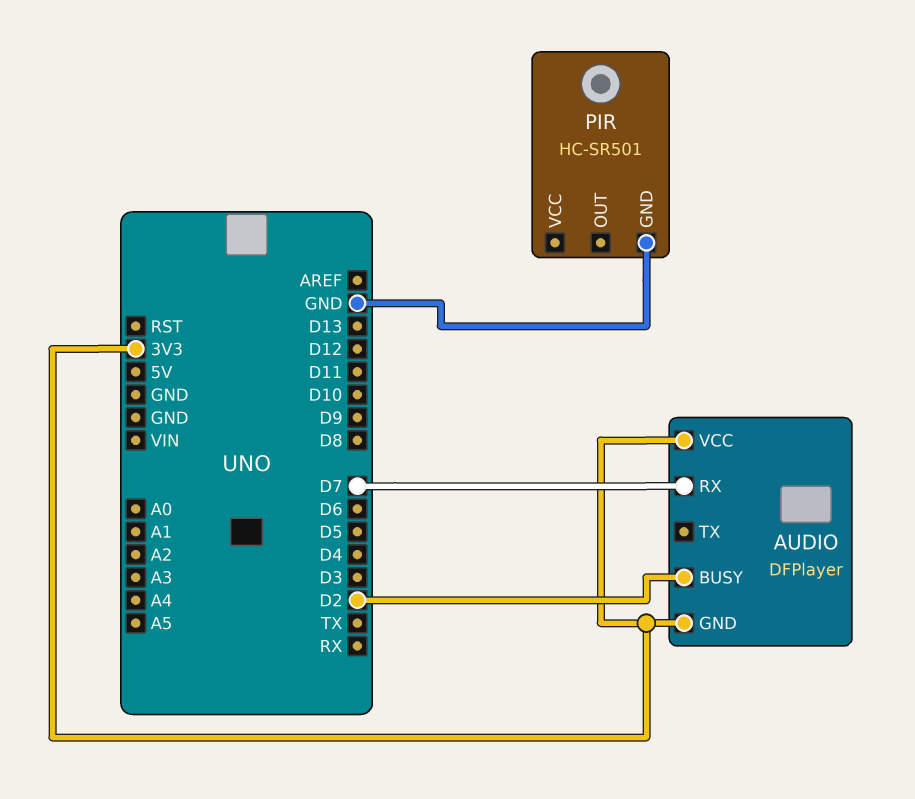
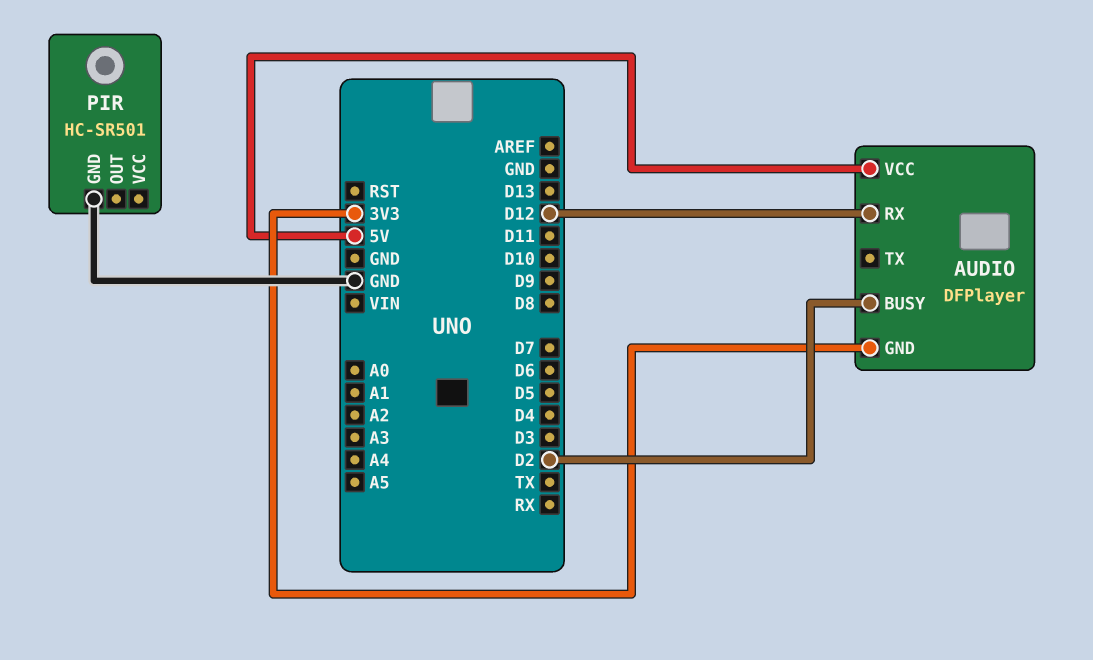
AUDIO pin RX: D7 -> D12
AUDIO pin VCC: 3V3 -> 5V

